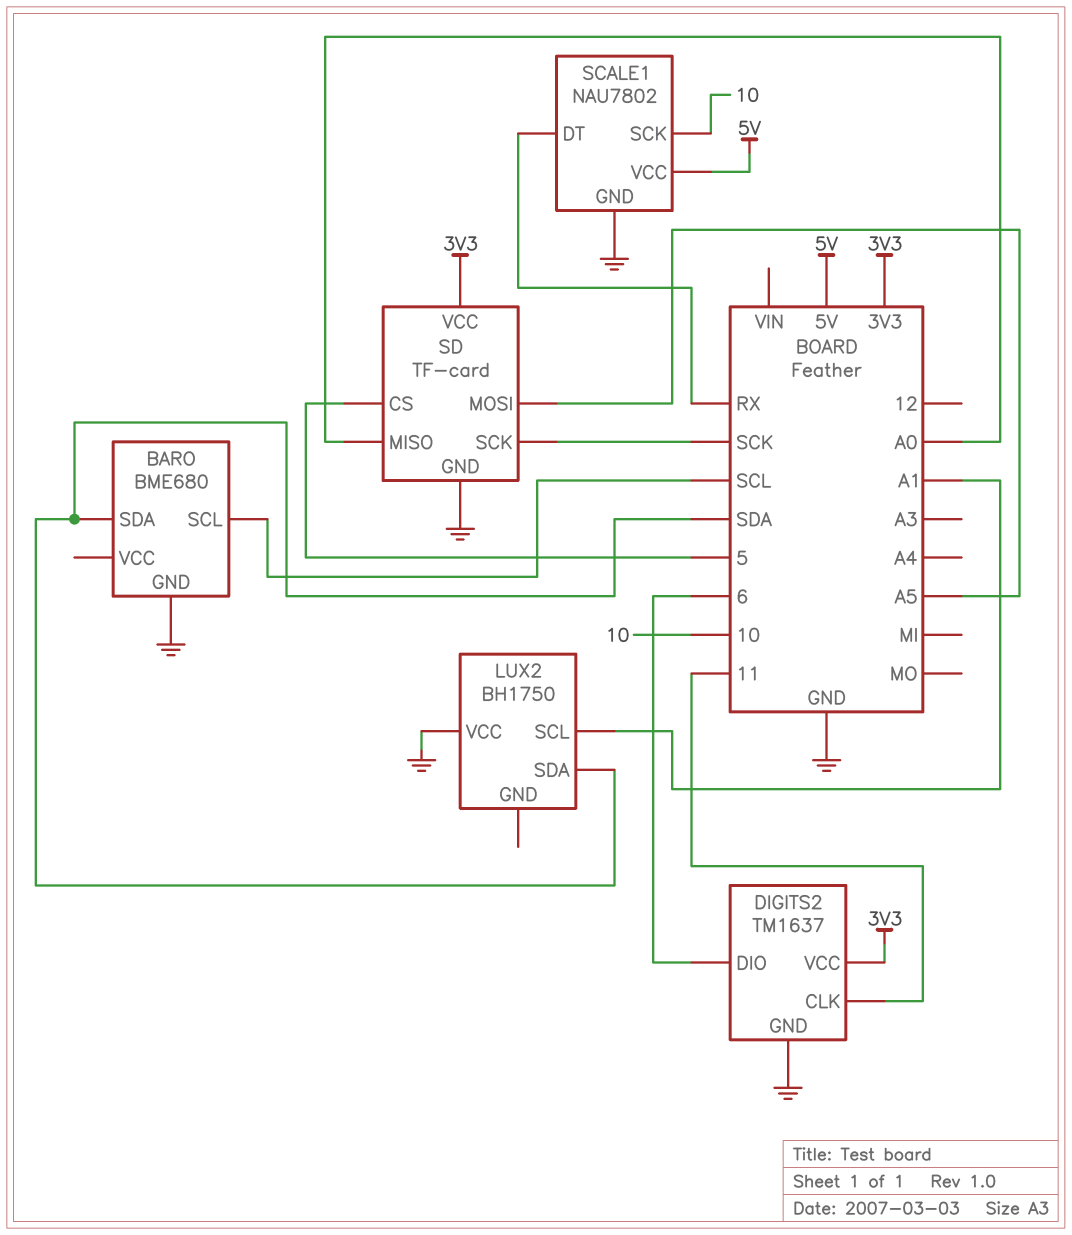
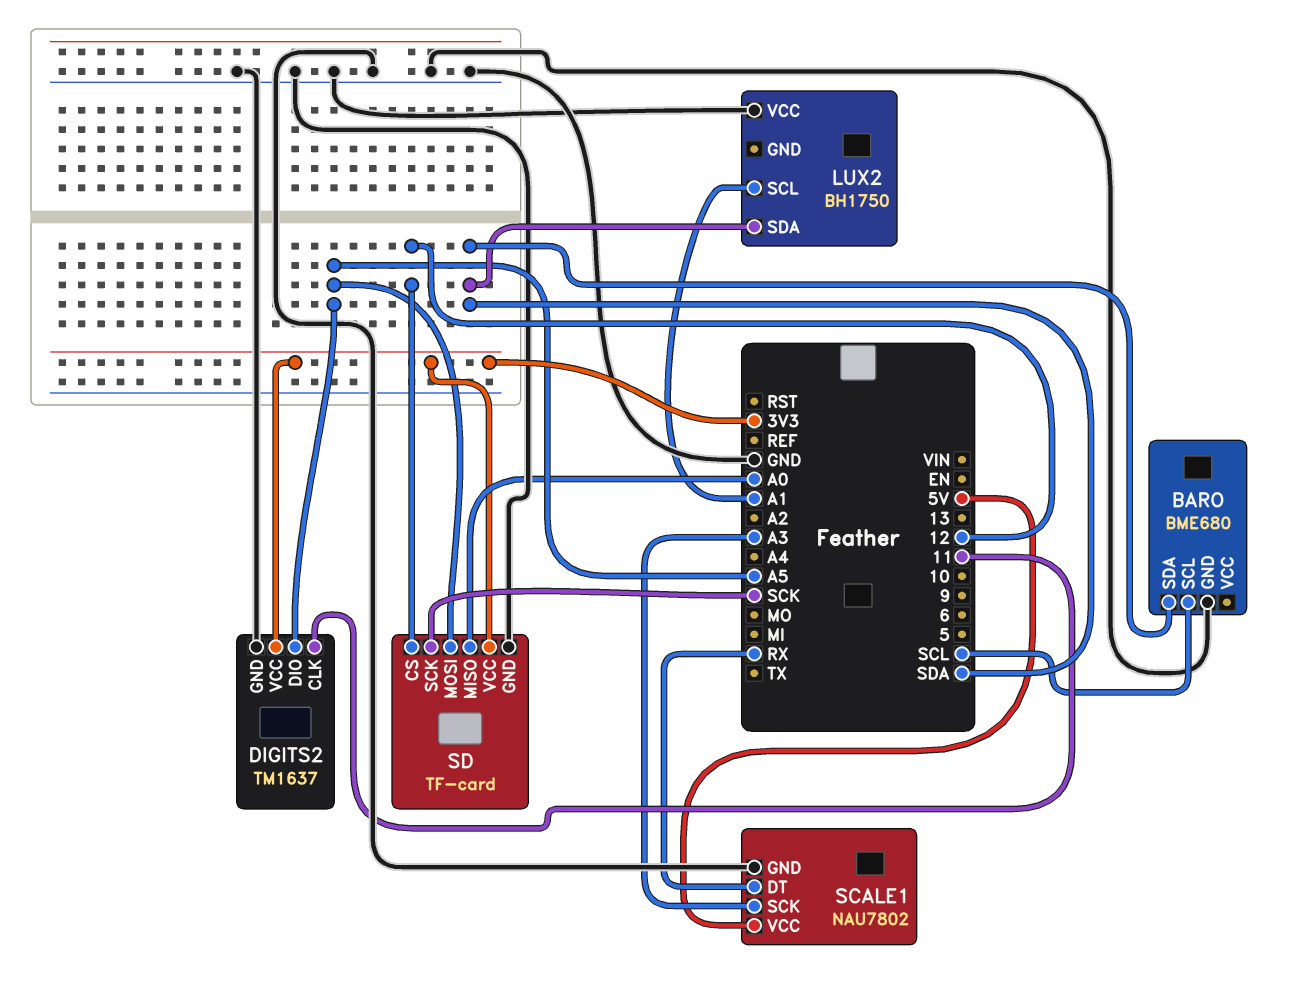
DIGITS2 pin DIO: 6 -> A5
SCALE1 pin SCK: 10 -> A3
SD pin CS: 5 -> 12

